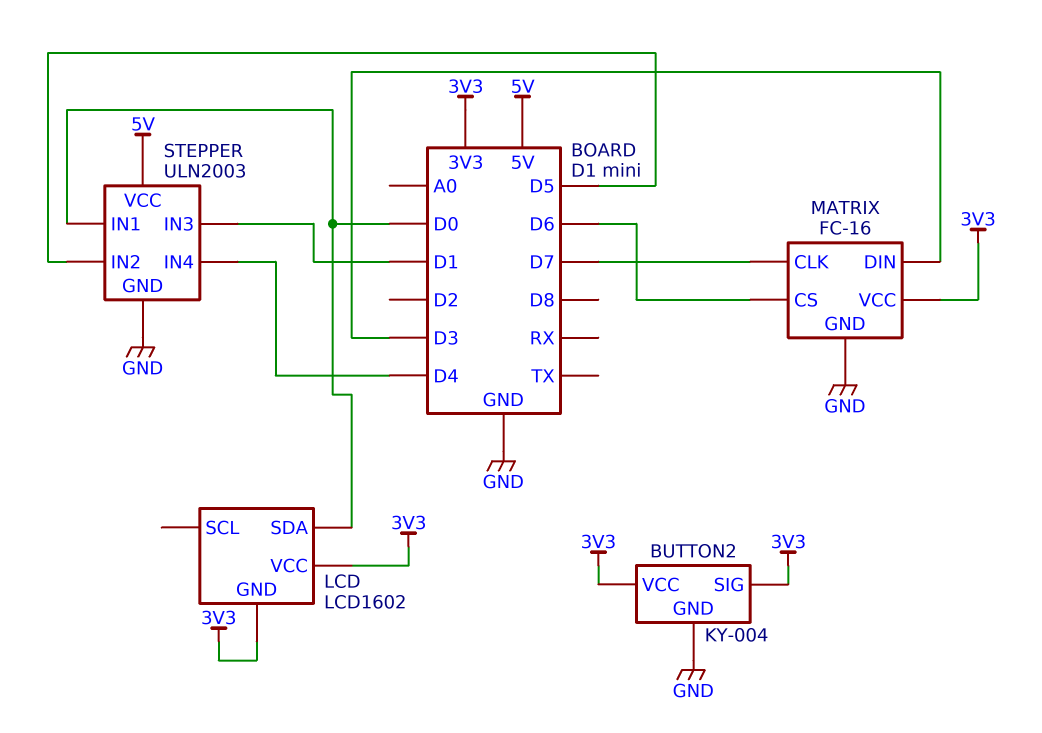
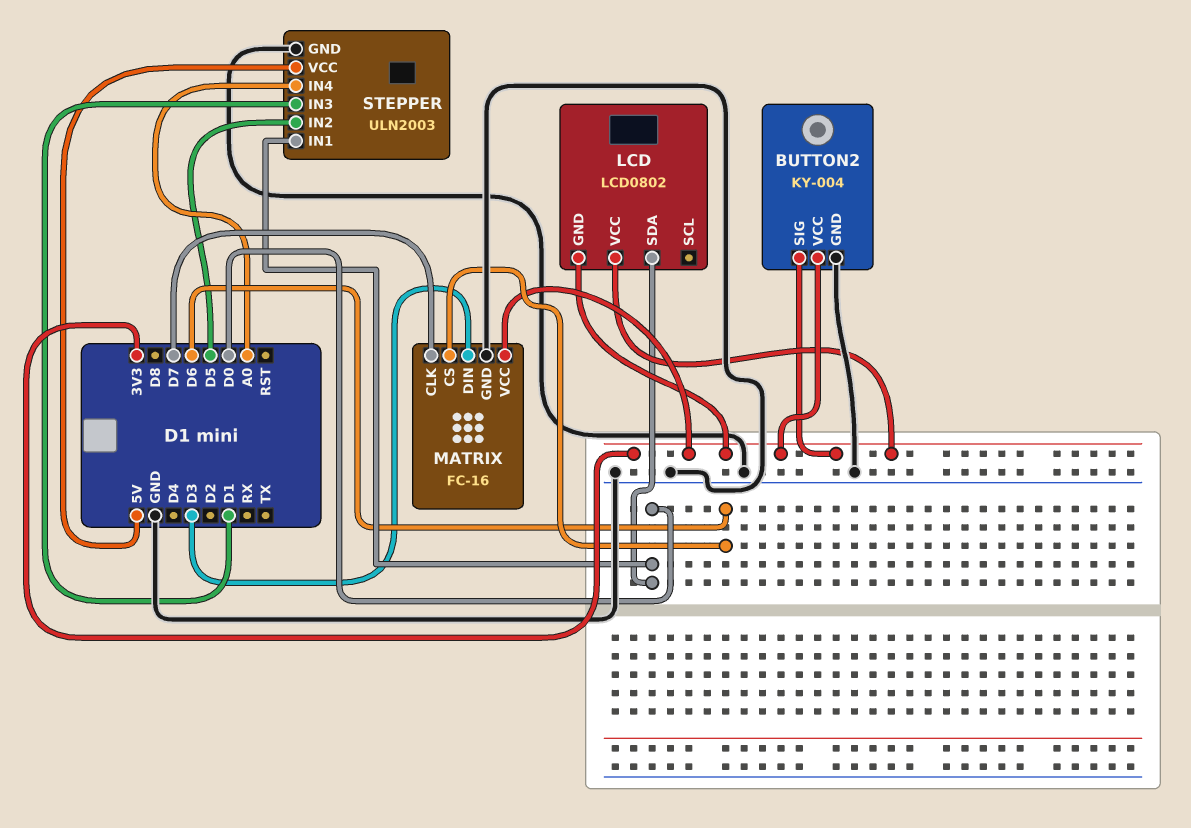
LCD: LCD1602 -> LCD0802
STEPPER pin IN4: D4 -> A0

